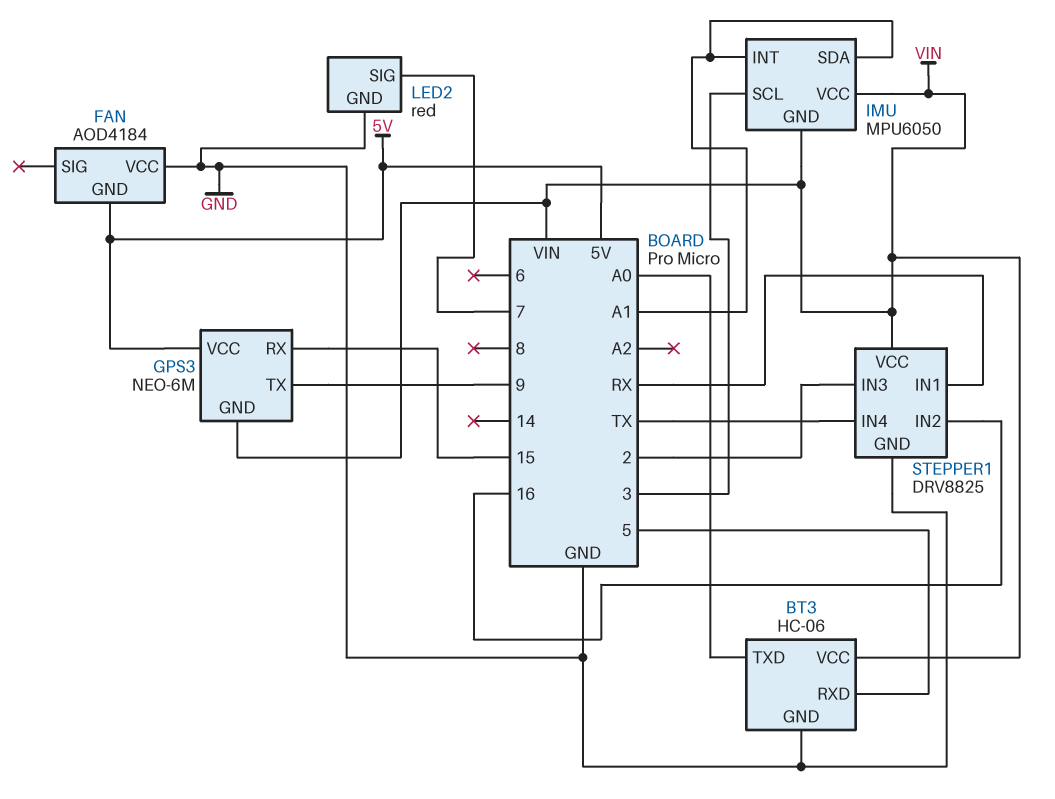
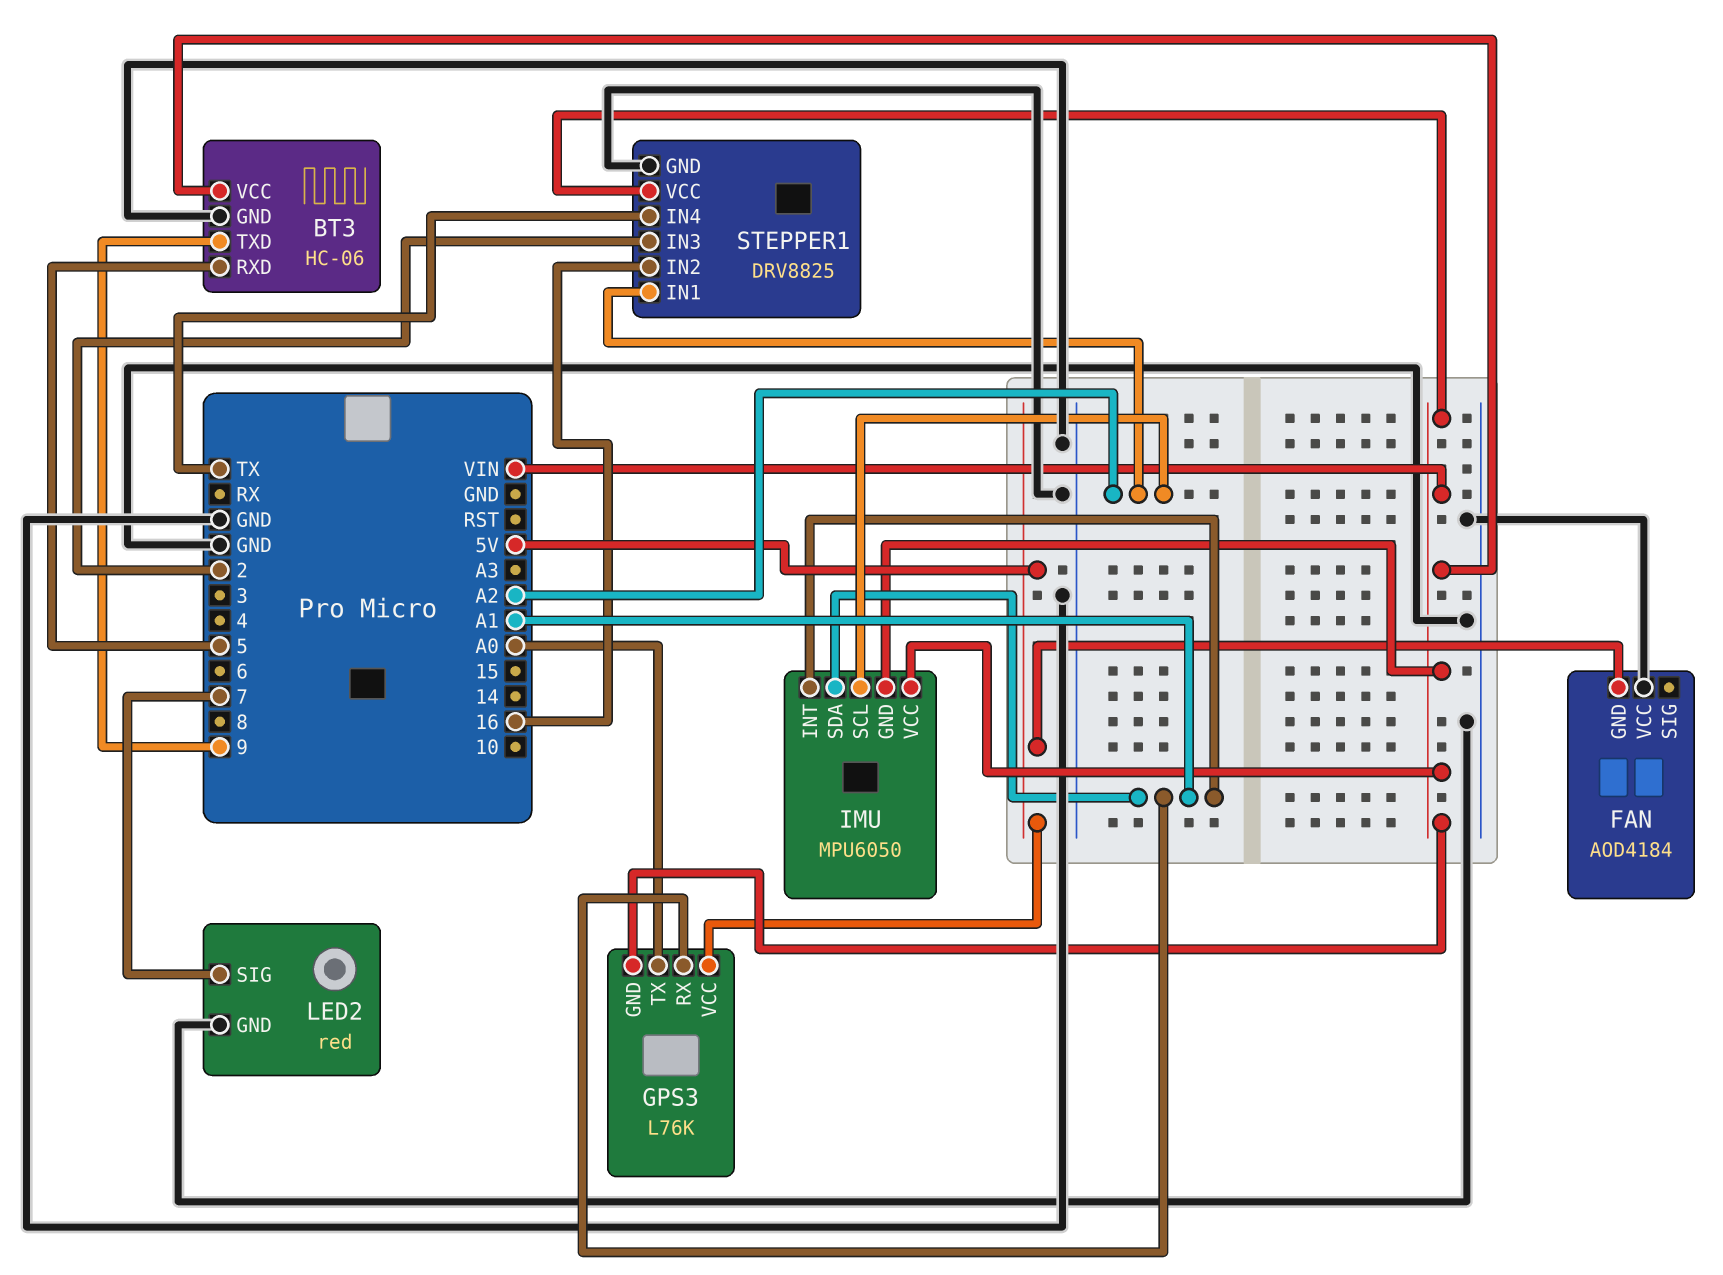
BT3 pin TXD: A0 -> 9
GPS3: NEO-6M -> L76K
GPS3 pin RX: 15 -> A1
GPS3 pin TX: 9 -> A0
IMU pin SCL: 3 -> A2
STEPPER1 pin IN1: RX -> A2

